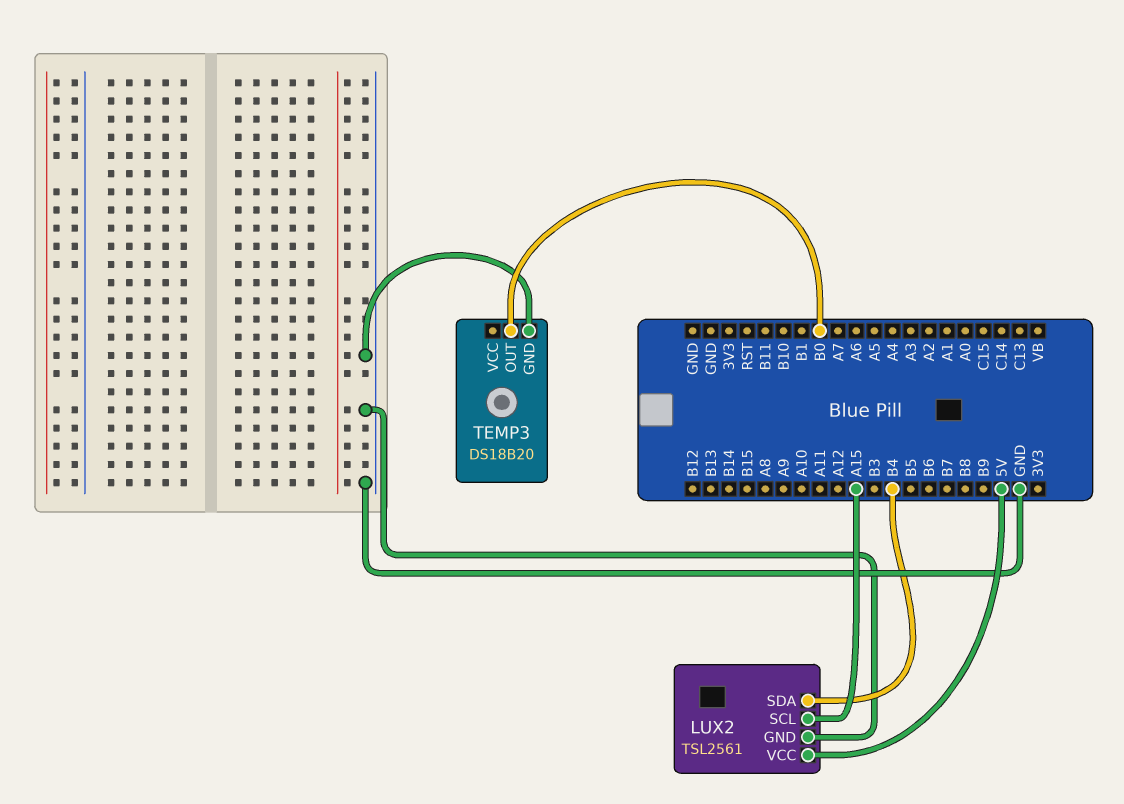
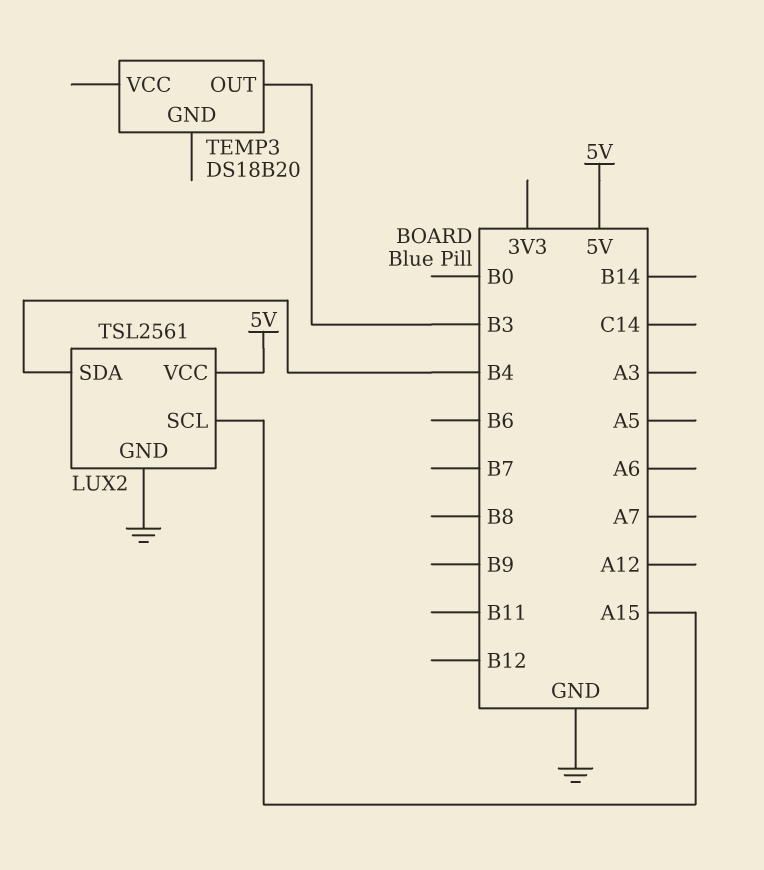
TEMP3 pin GND: GND -> none
TEMP3 pin OUT: B0 -> B3

